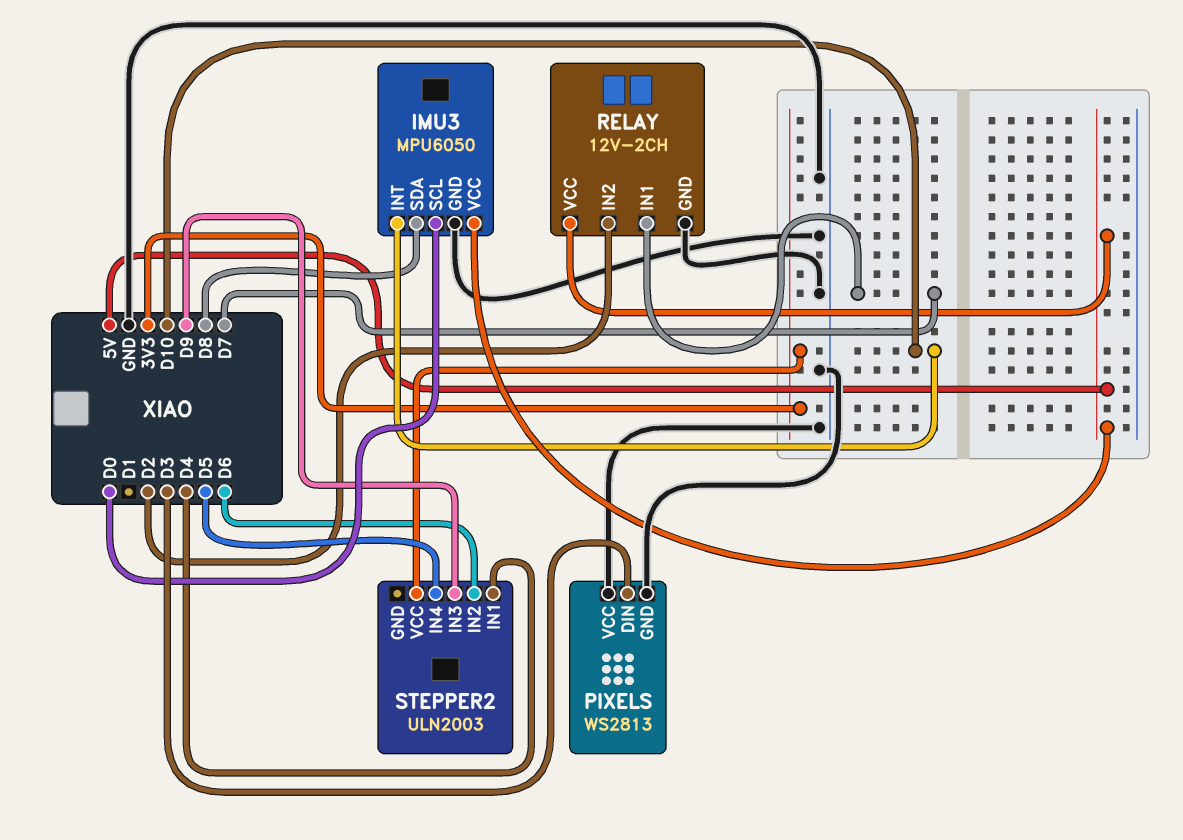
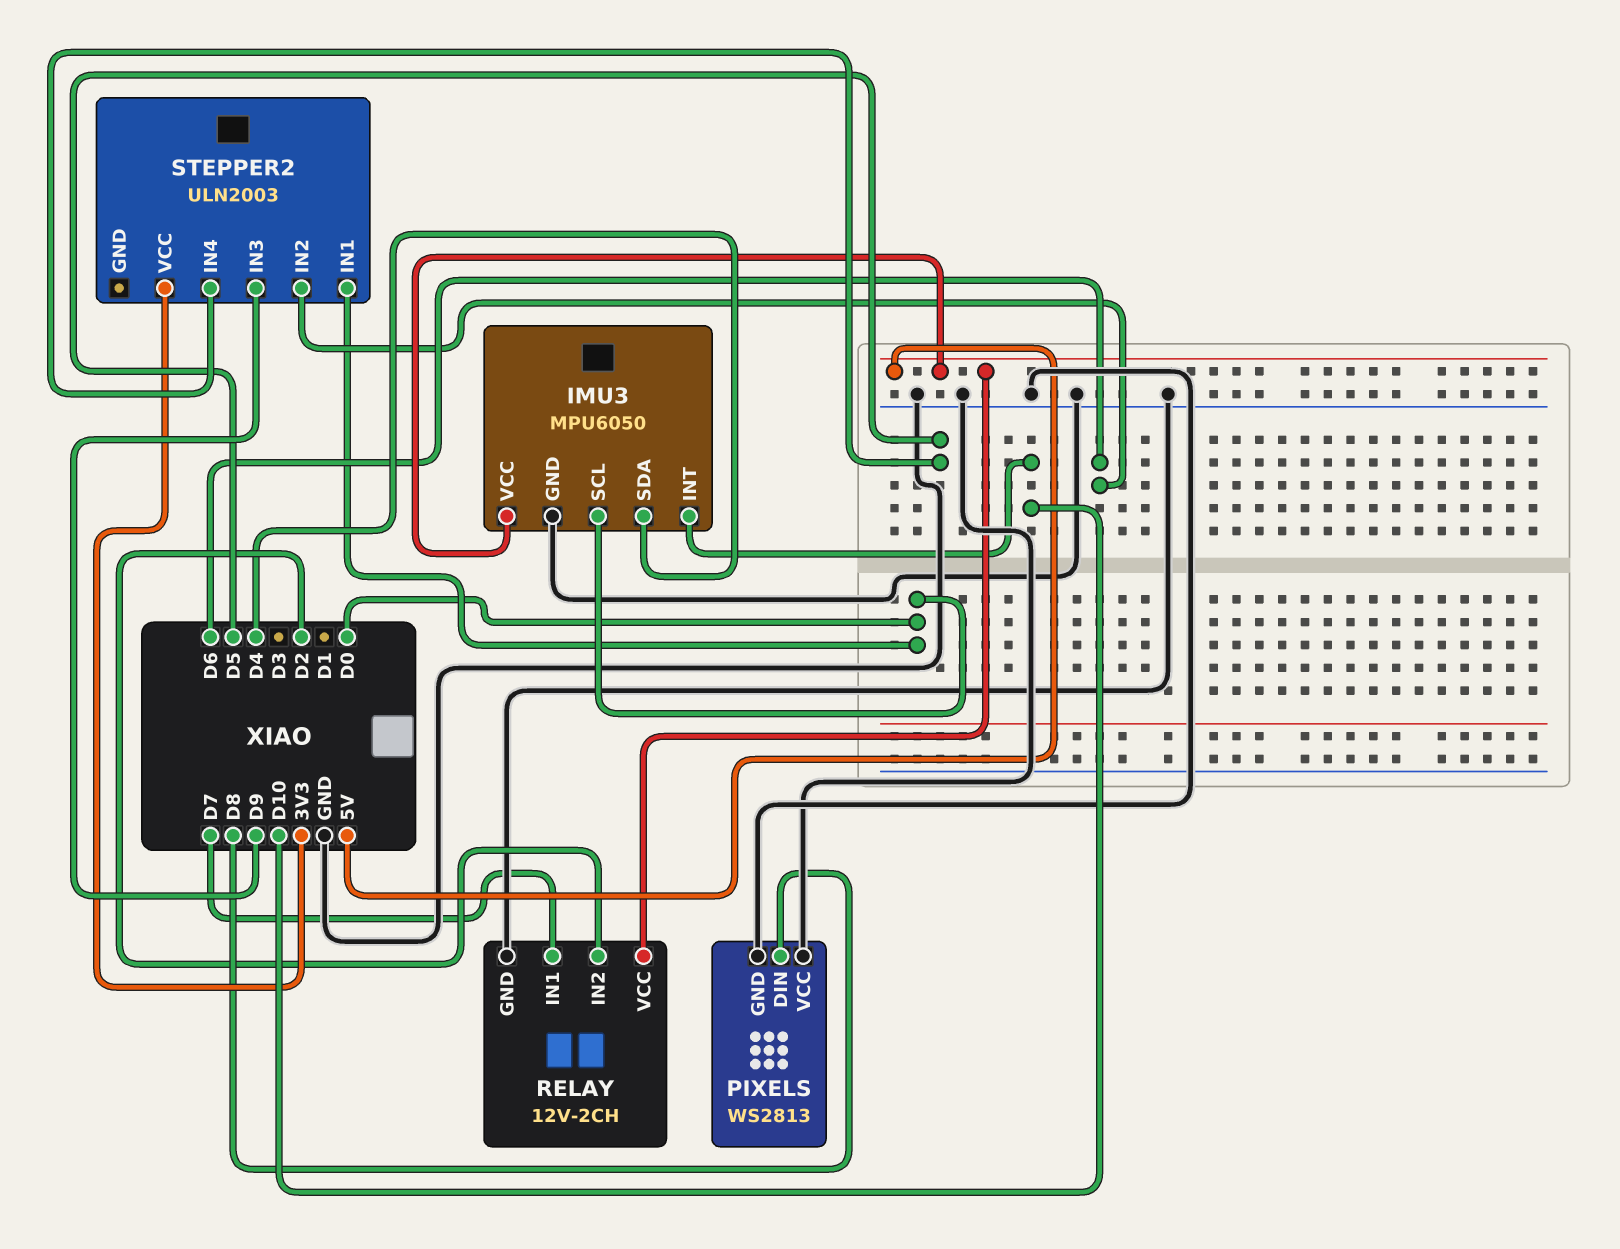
IMU3 pin SDA: D8 -> D4
PIXELS pin DIN: D3 -> D8
STEPPER2 pin IN1: D4 -> D0

